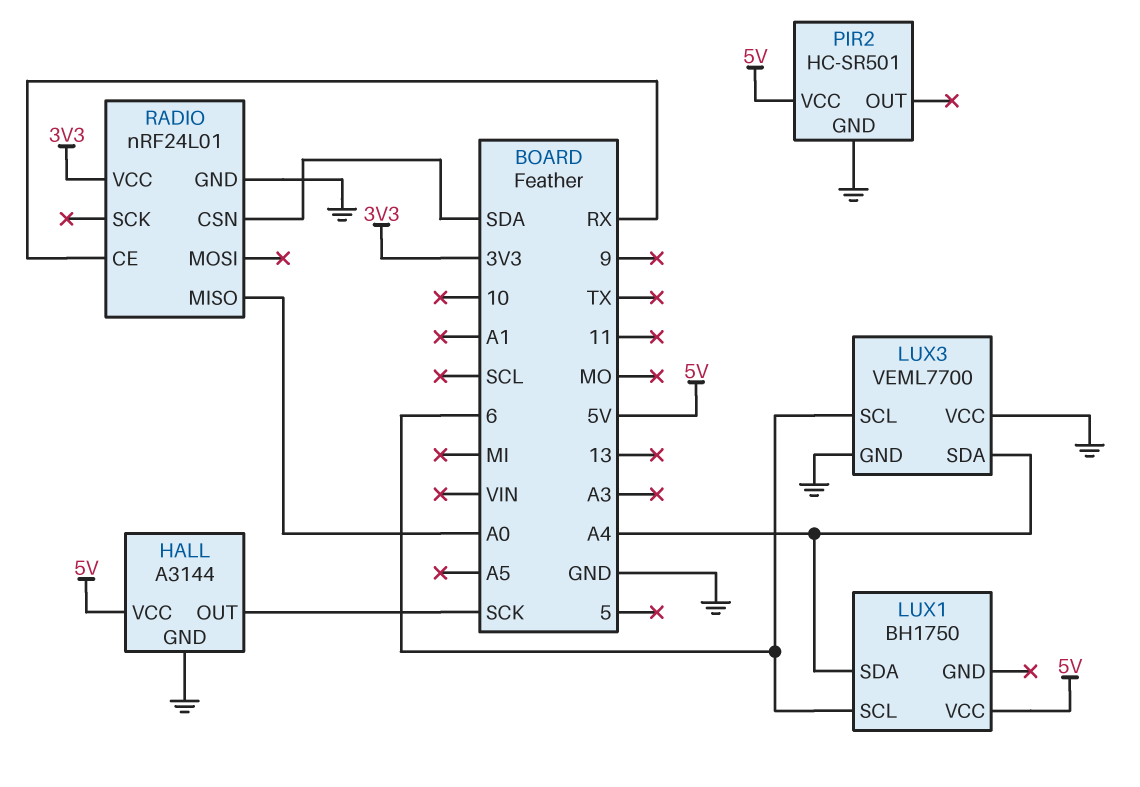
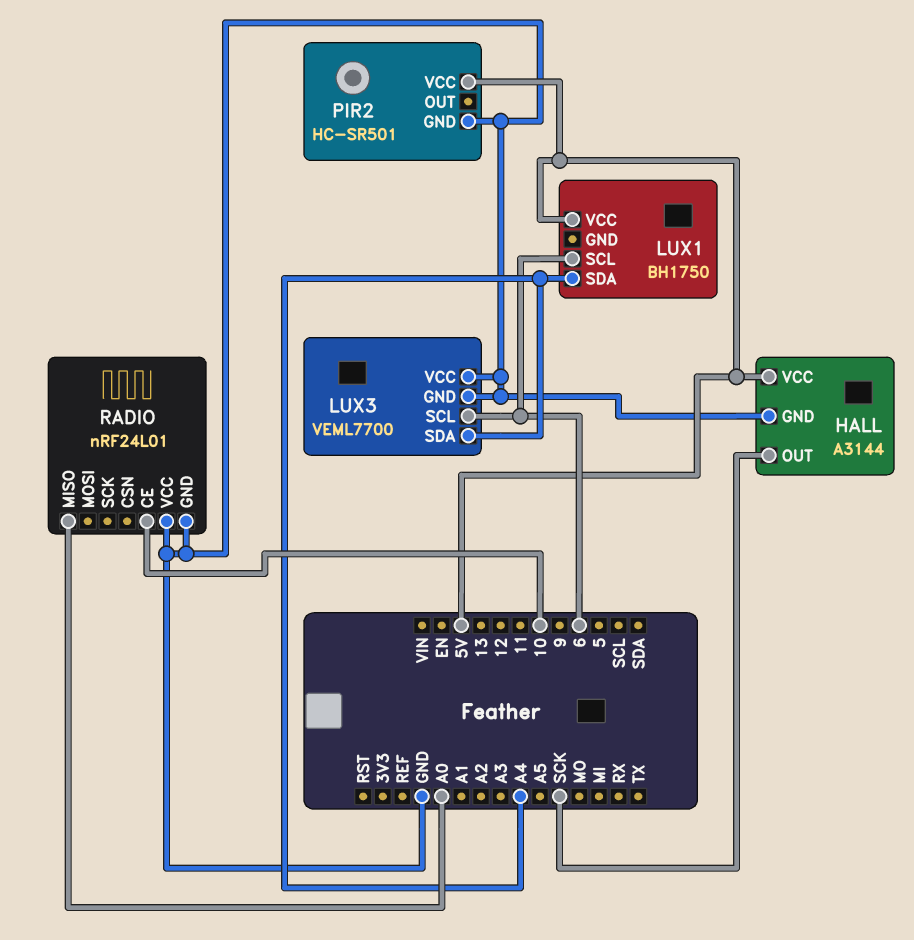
RADIO pin CE: RX -> 10
RADIO pin CSN: SDA -> none
RADIO pin VCC: 3V3 -> GND

